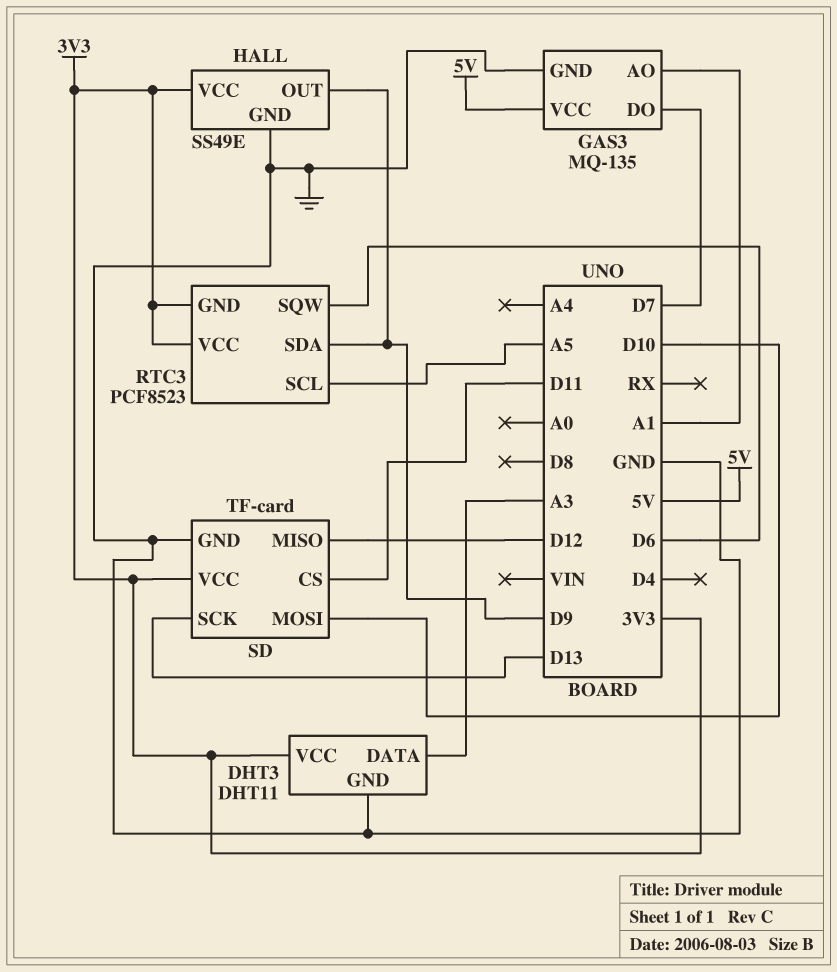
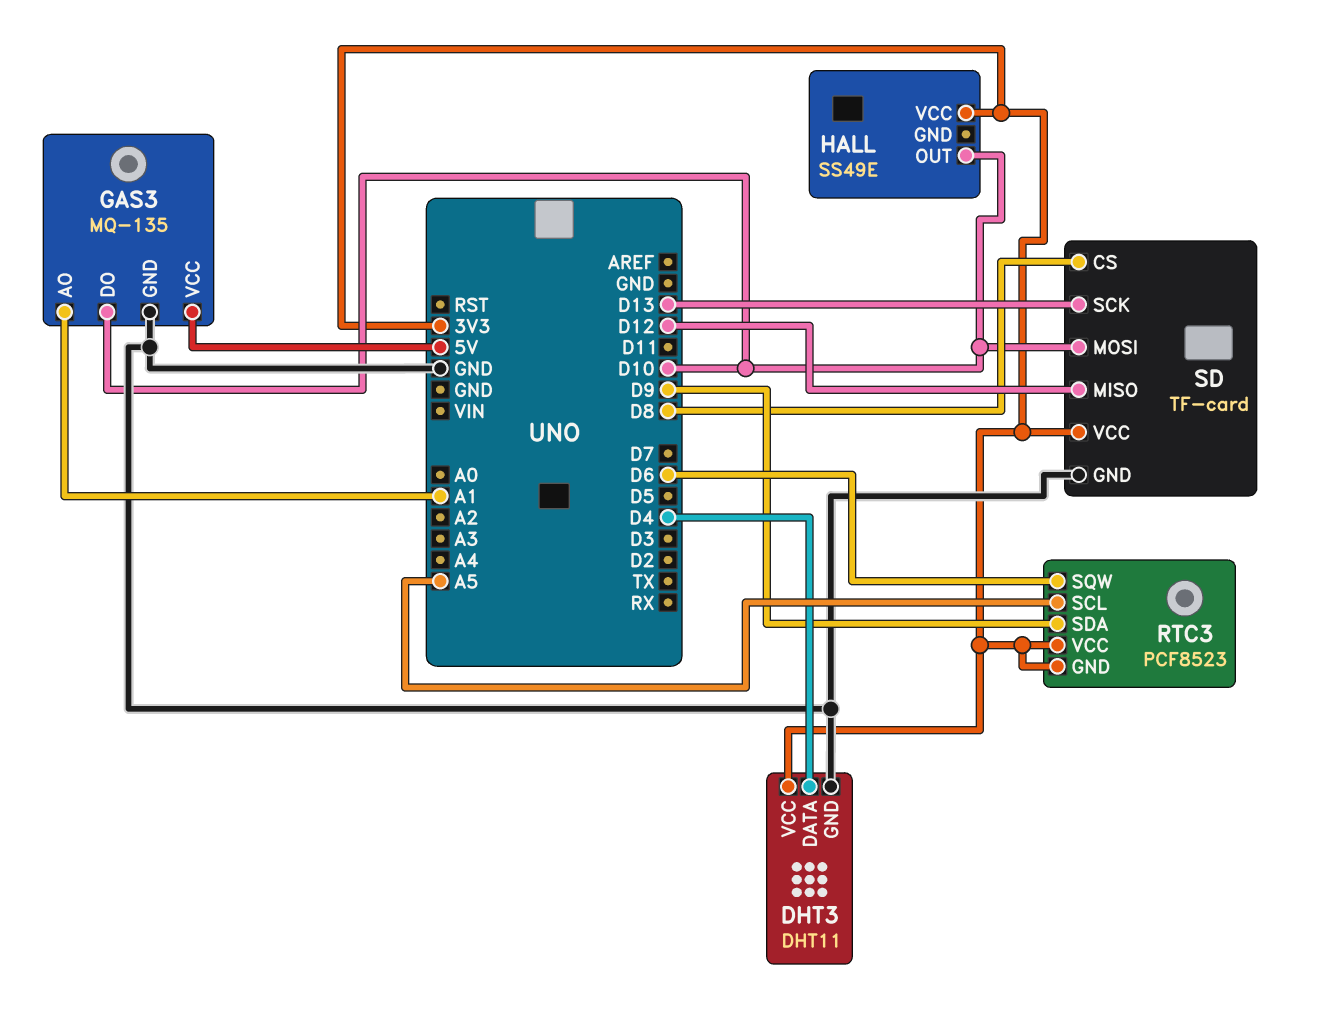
DHT3 pin DATA: A3 -> D4
GAS3 pin DO: D7 -> D10
HALL pin GND: GND -> none
HALL pin OUT: D9 -> D10
SD pin CS: D11 -> D8

